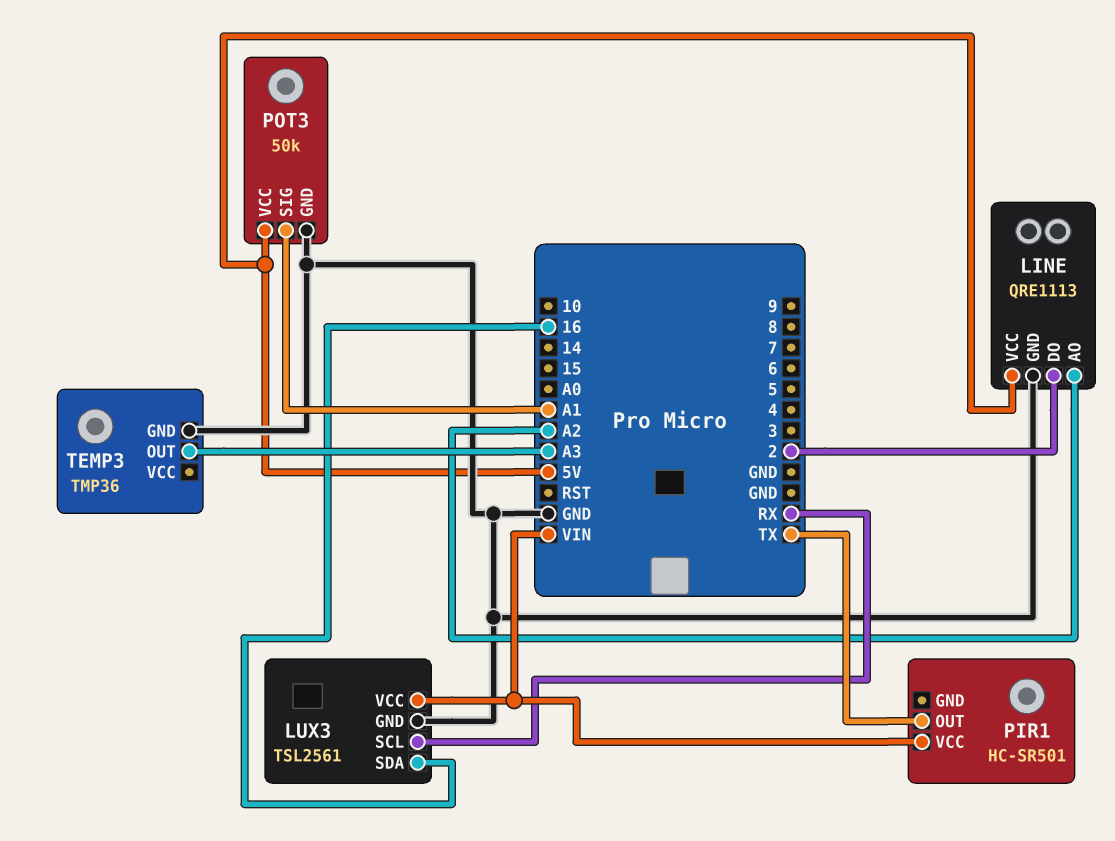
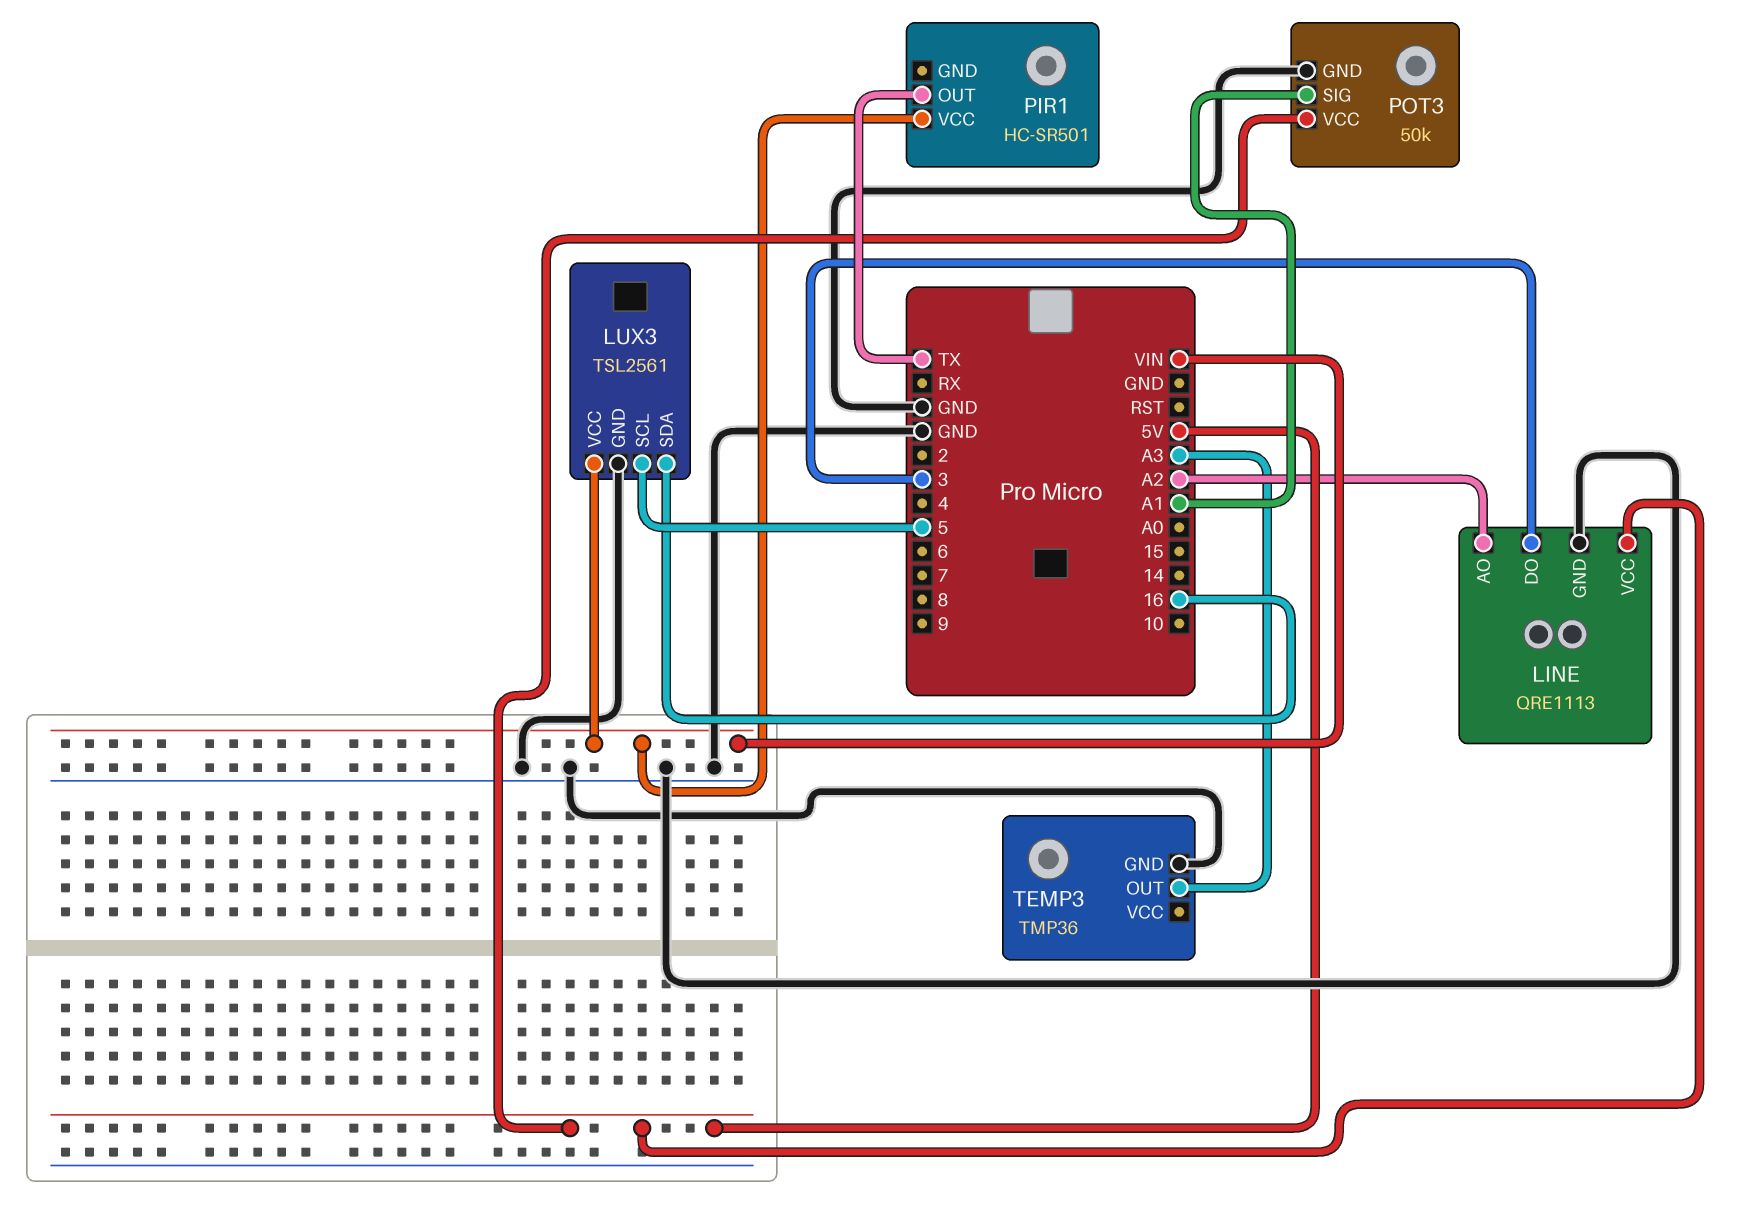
LINE pin DO: 2 -> 3
LUX3 pin SCL: RX -> 5

